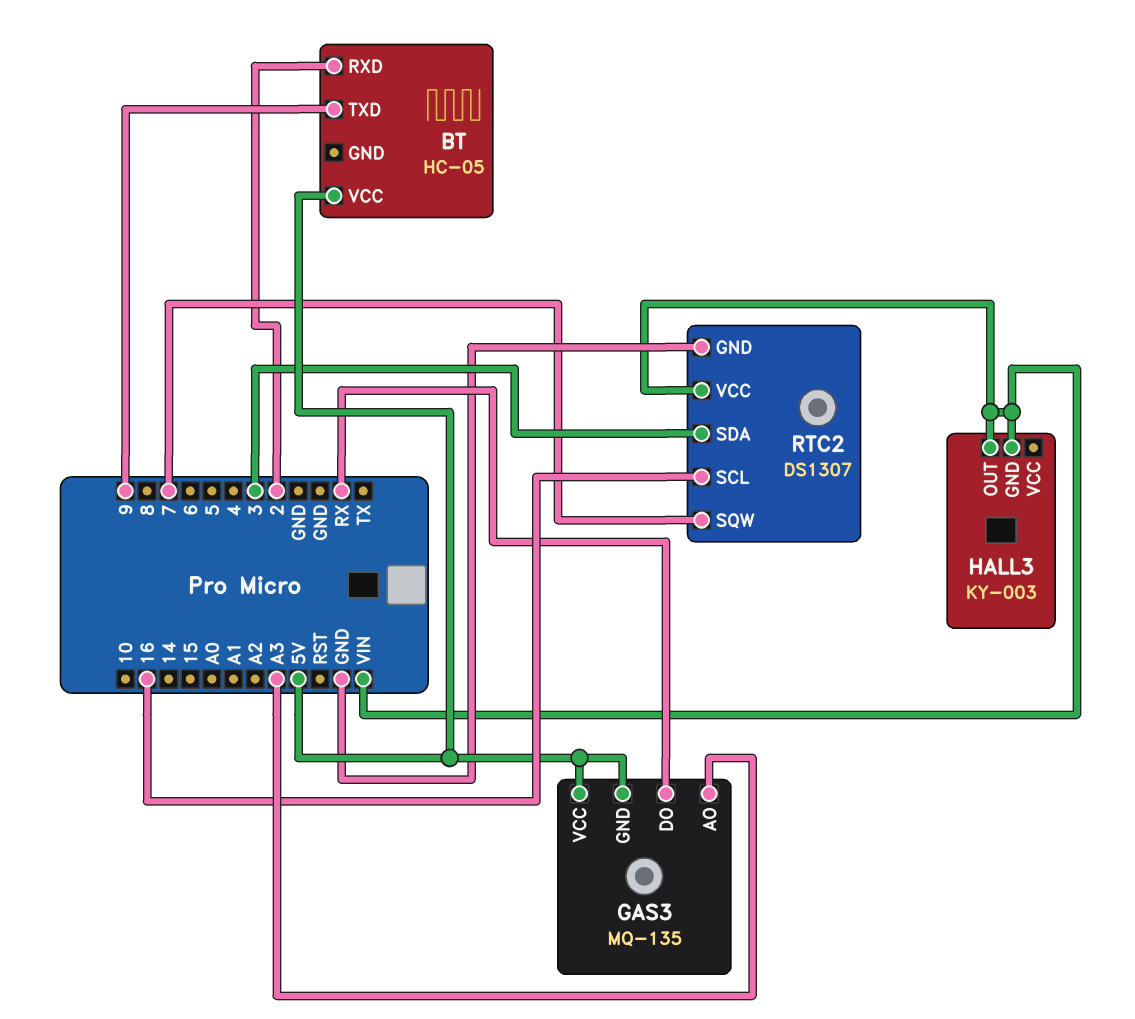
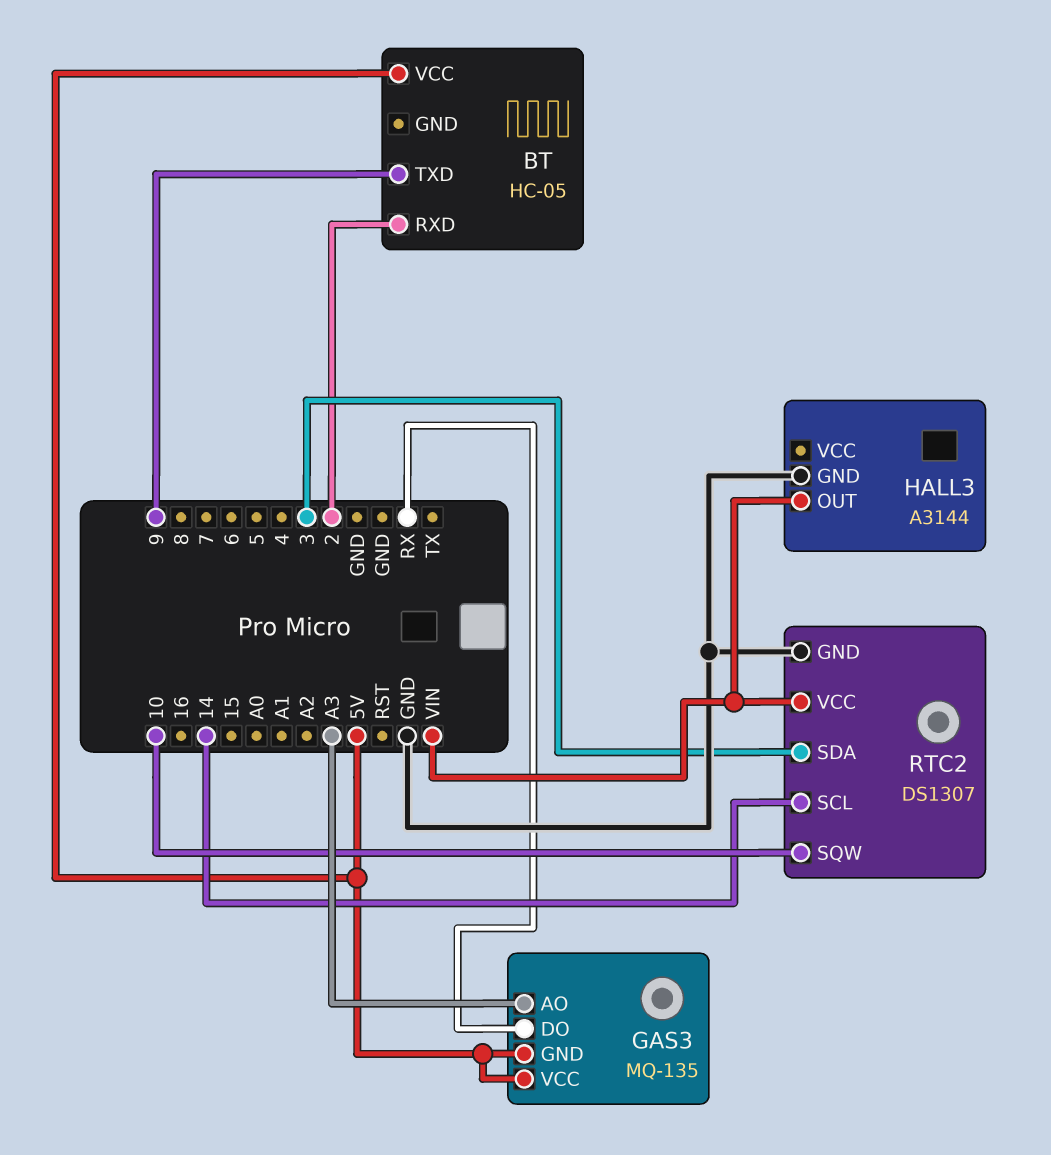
HALL3: KY-003 -> A3144
HALL3 pin GND: VIN -> GND
RTC2 pin SCL: 16 -> 14
RTC2 pin SQW: 7 -> 10

